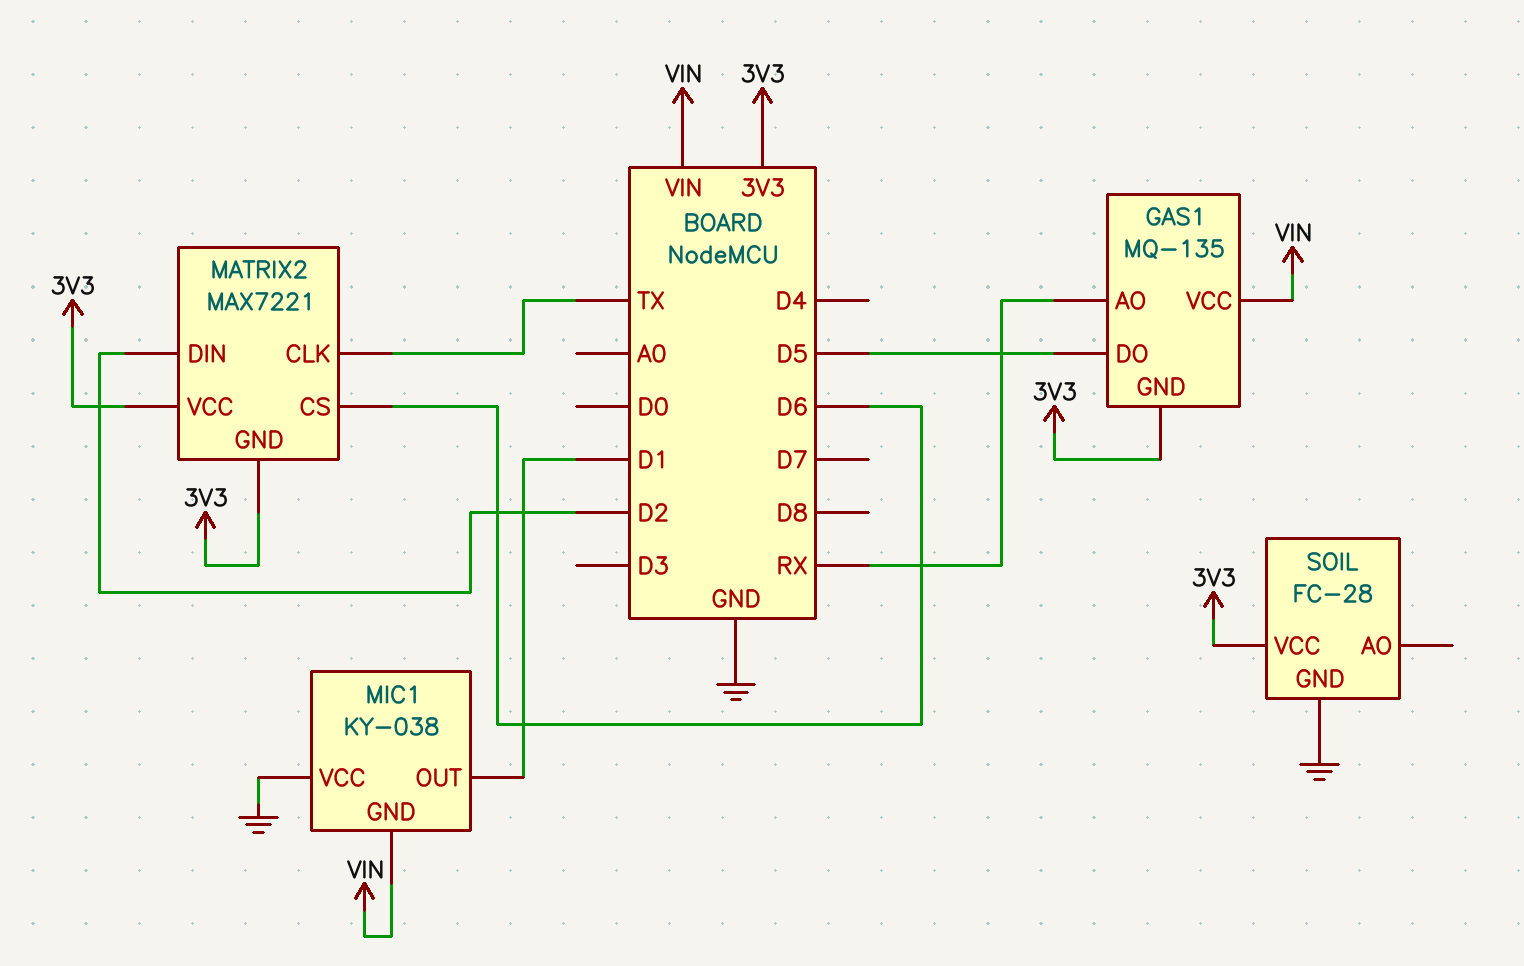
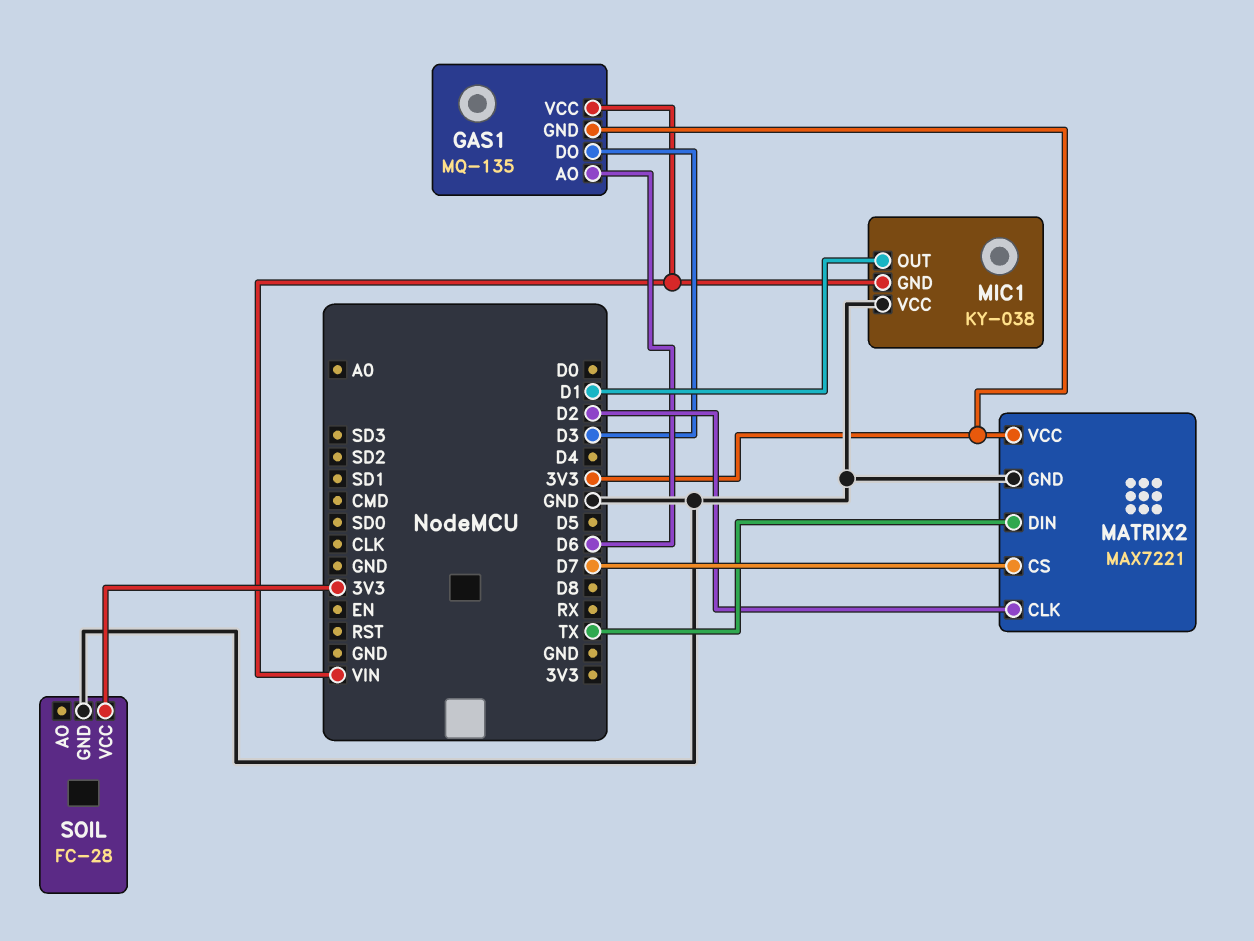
GAS1 pin AO: RX -> D6
GAS1 pin DO: D5 -> D3
MATRIX2 pin CLK: TX -> D2
MATRIX2 pin CS: D6 -> D7
MATRIX2 pin DIN: D2 -> TX
MATRIX2 pin GND: 3V3 -> GND

